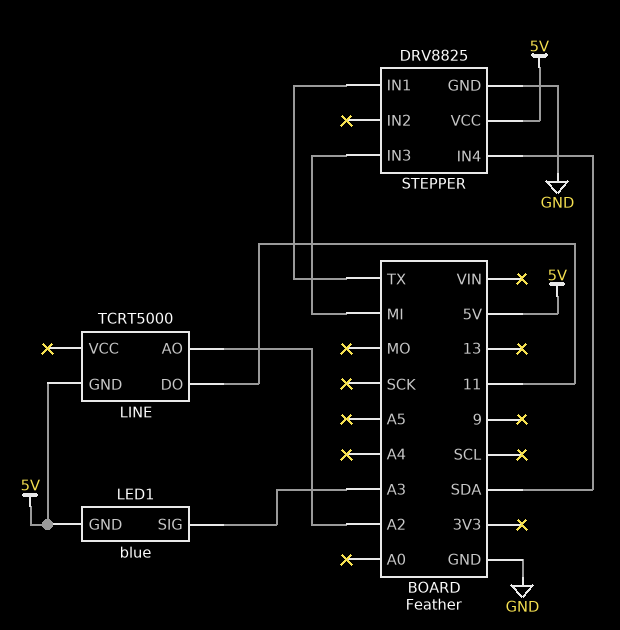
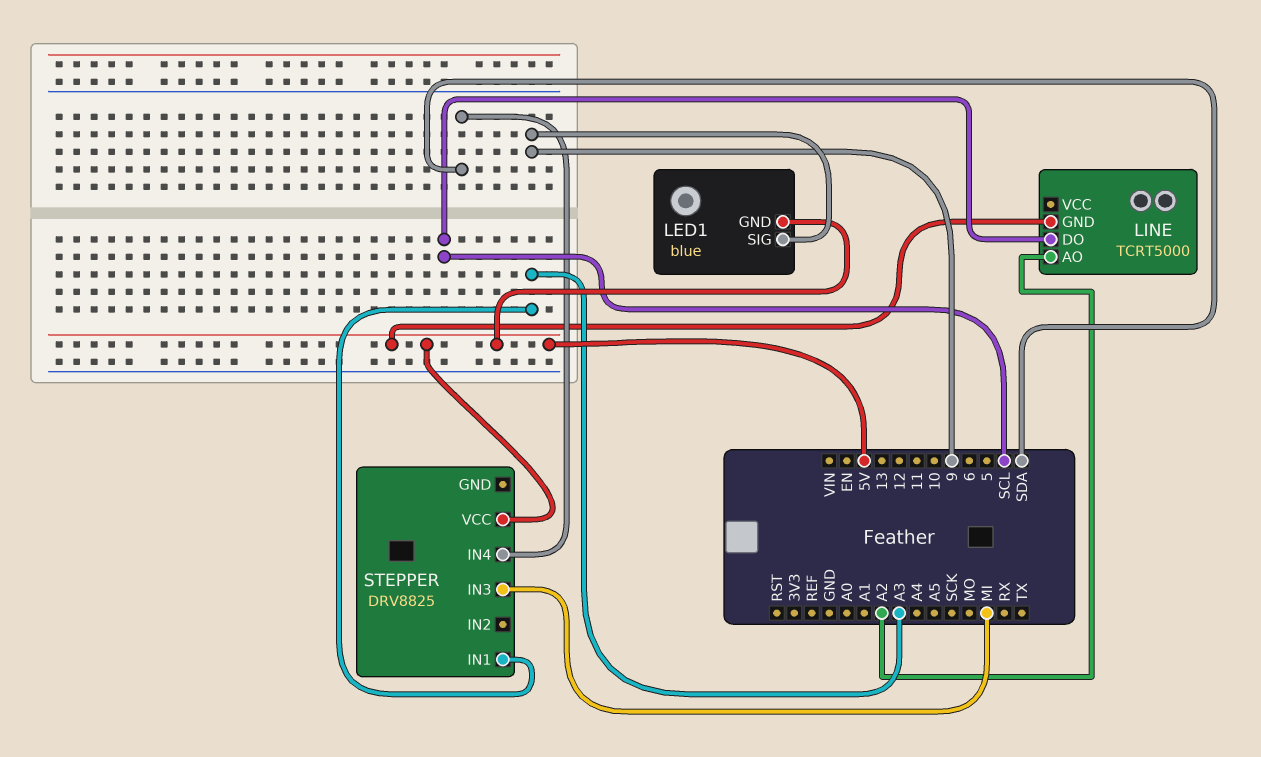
LED1 pin SIG: A3 -> 9
LINE pin DO: 11 -> SCL
STEPPER pin GND: GND -> none
STEPPER pin IN1: TX -> A3

